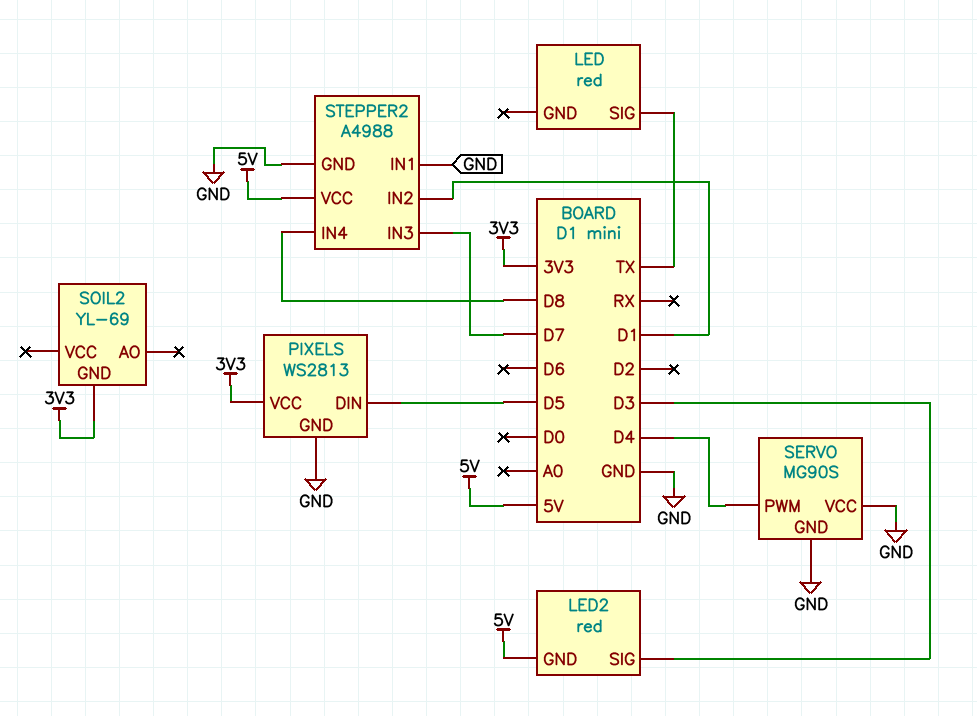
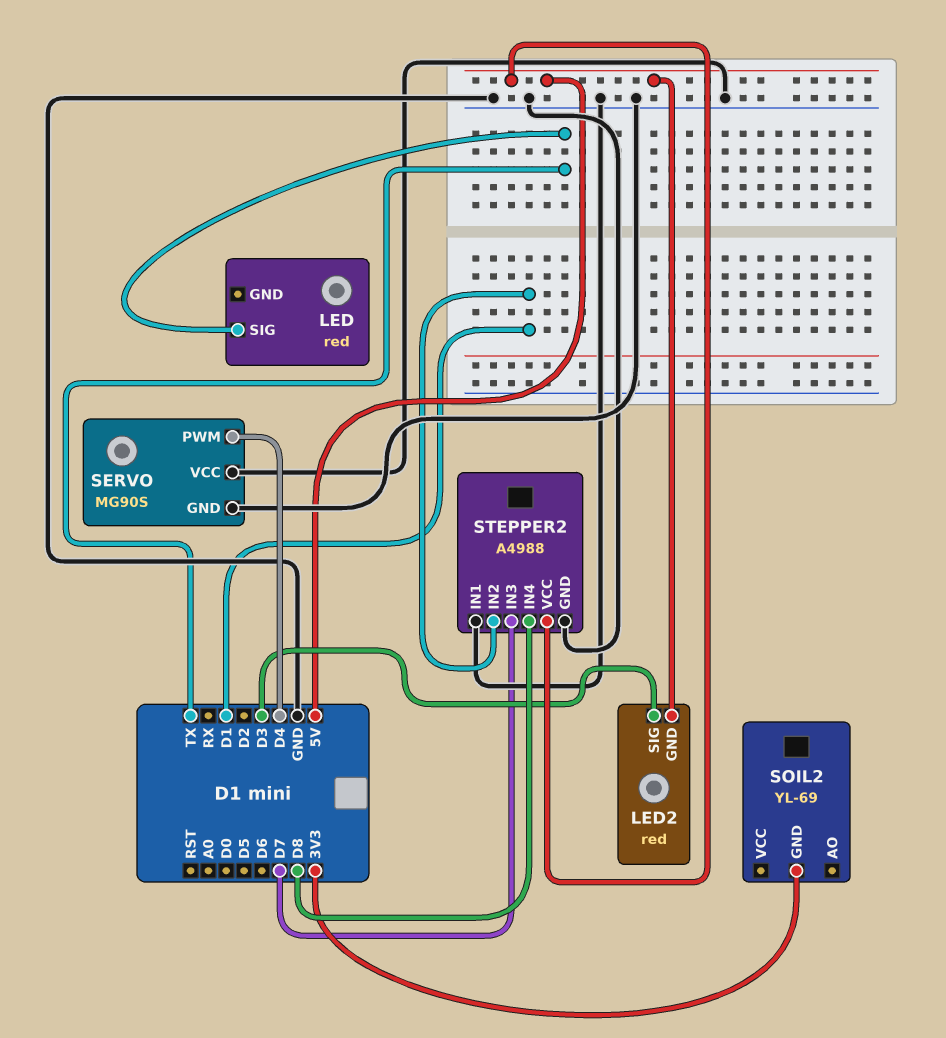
PIXELS: WS2813 -> none
PIXELS pin DIN: D5 -> none
PIXELS pin GND: GND -> none
PIXELS pin VCC: 3V3 -> none

